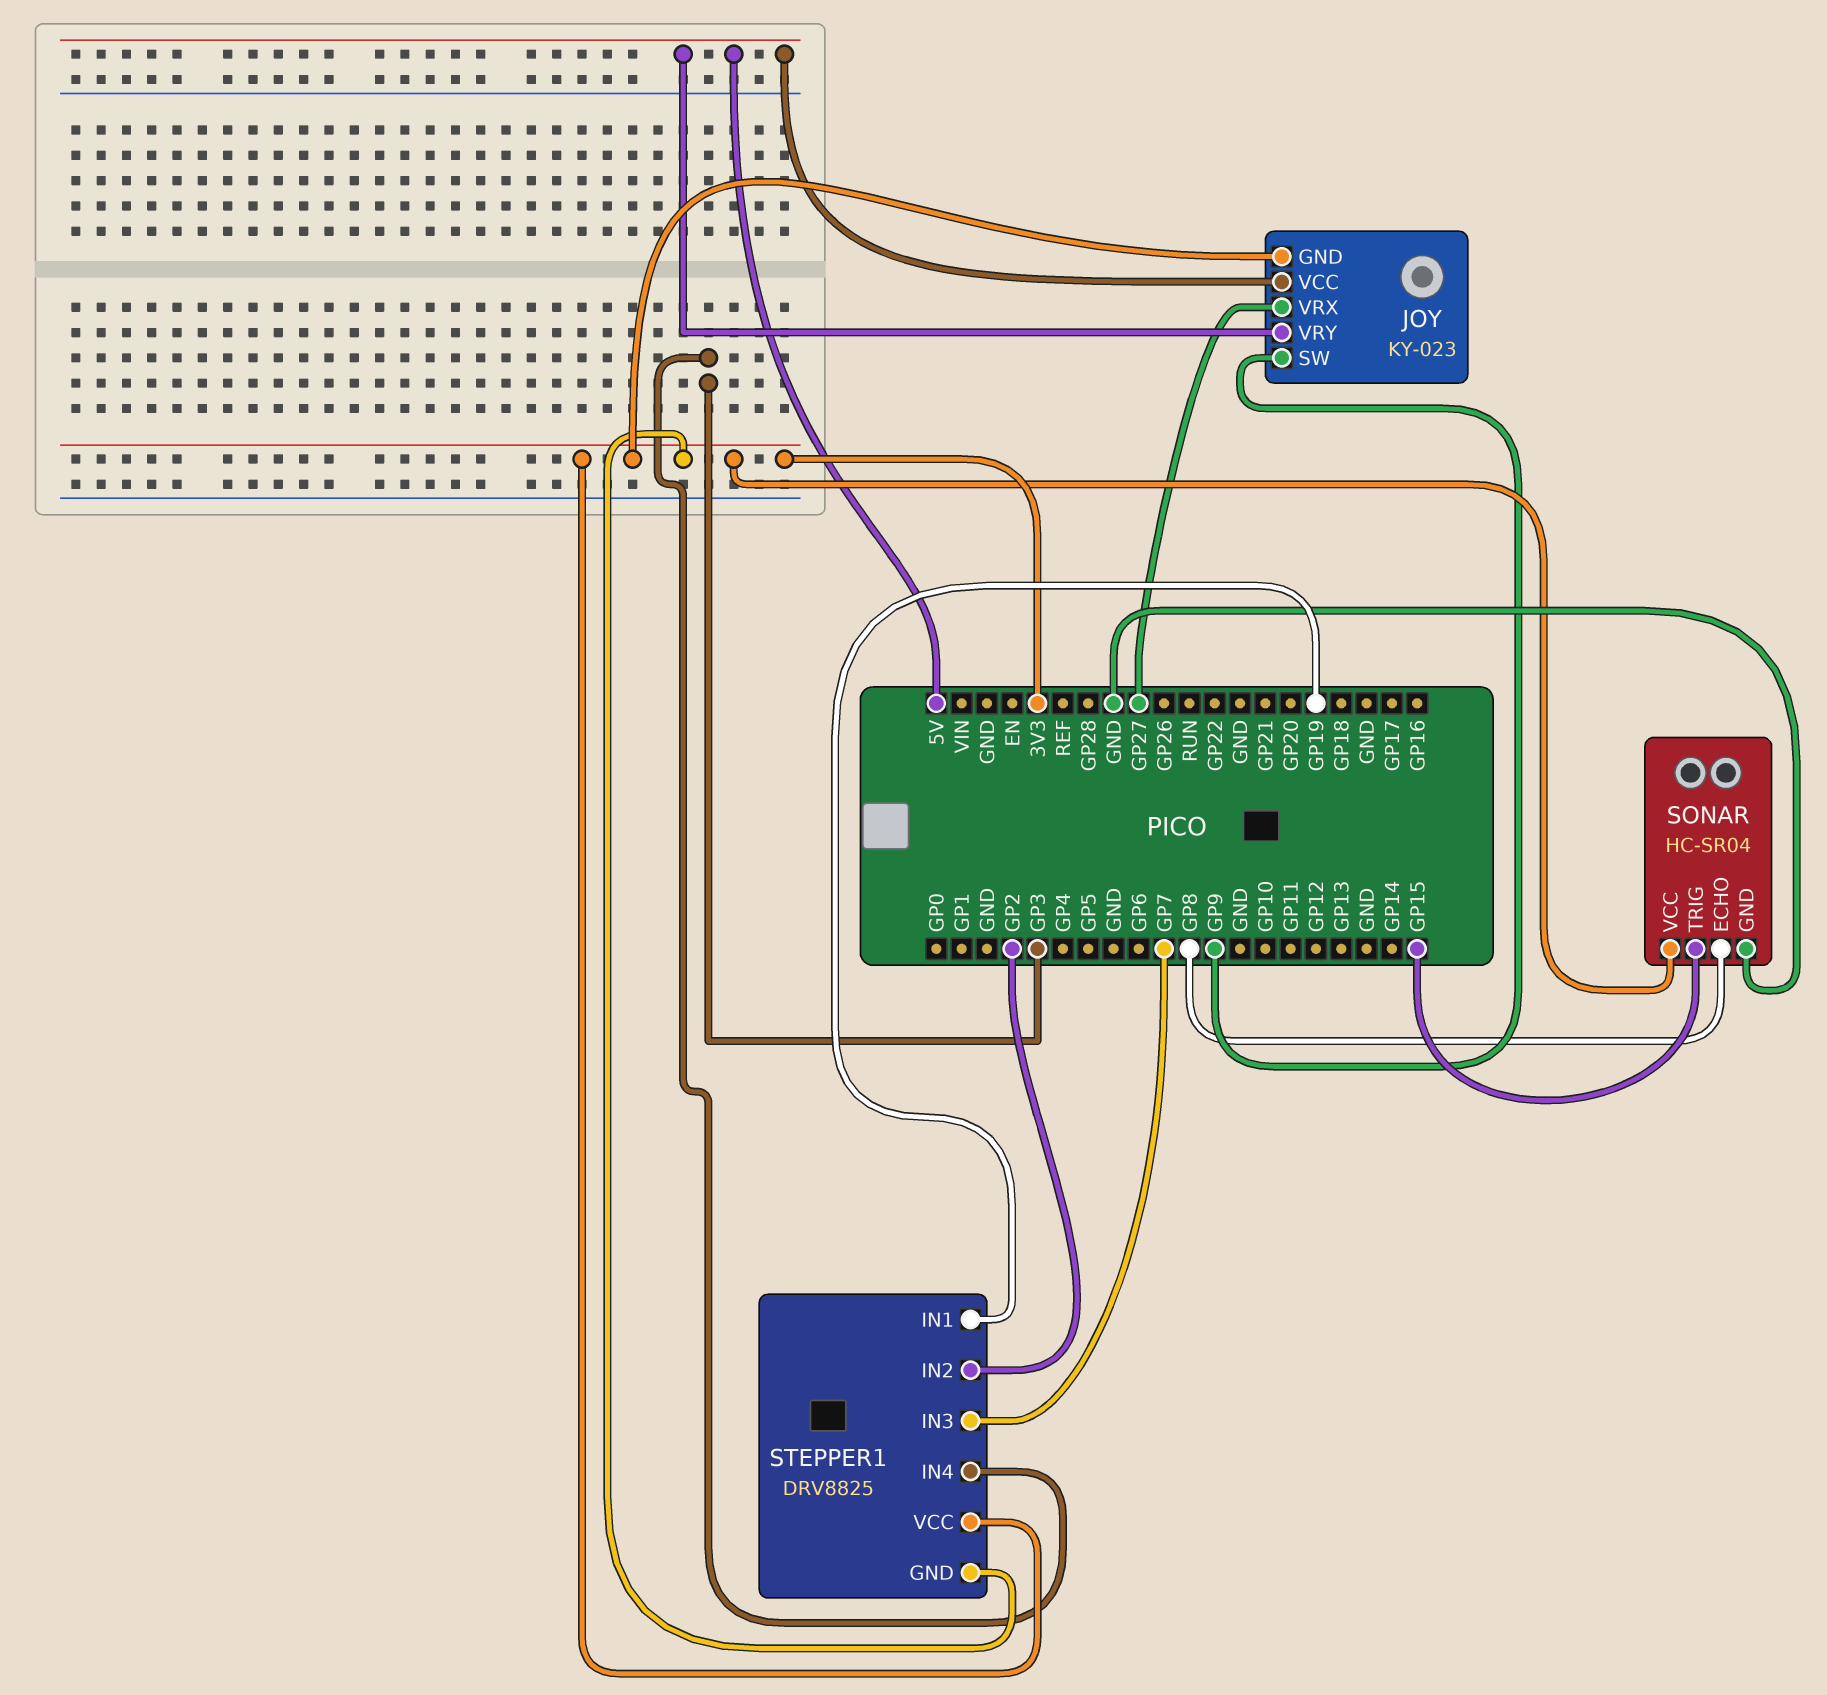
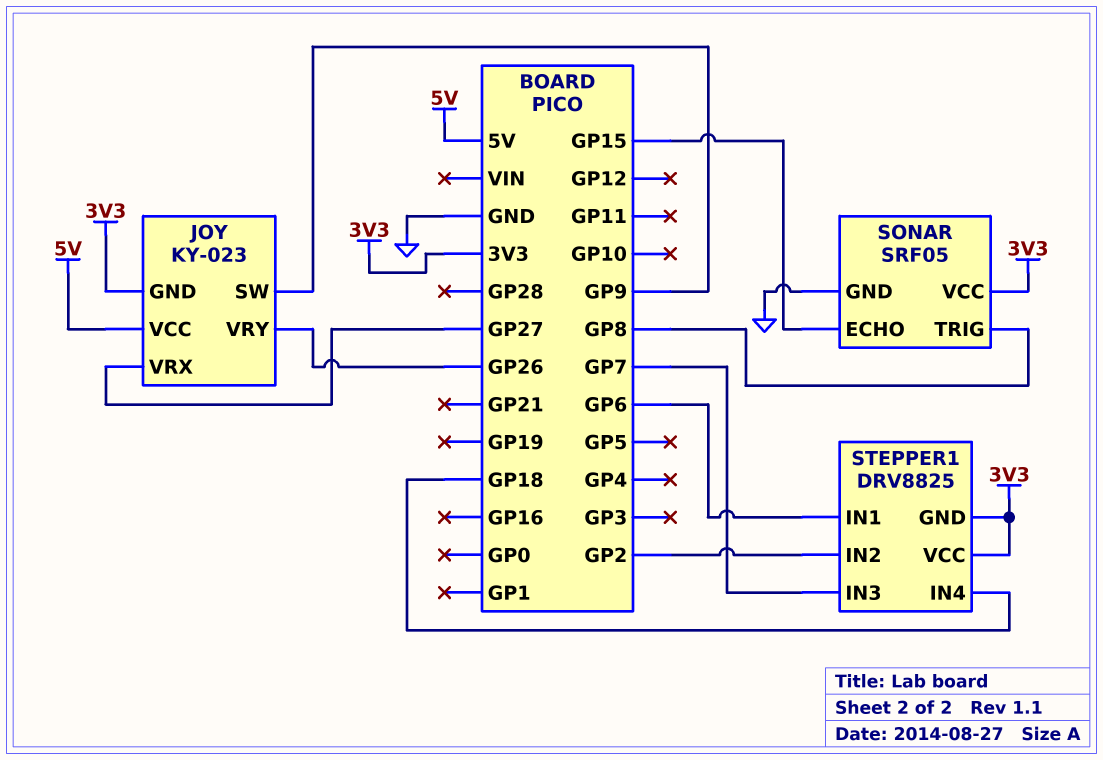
JOY pin VRY: 5V -> GP26
SONAR: HC-SR04 -> SRF05
SONAR pin ECHO: GP8 -> GP15
SONAR pin TRIG: GP15 -> GP8
STEPPER1 pin IN1: GP19 -> GP6
STEPPER1 pin IN4: GP3 -> GP18

